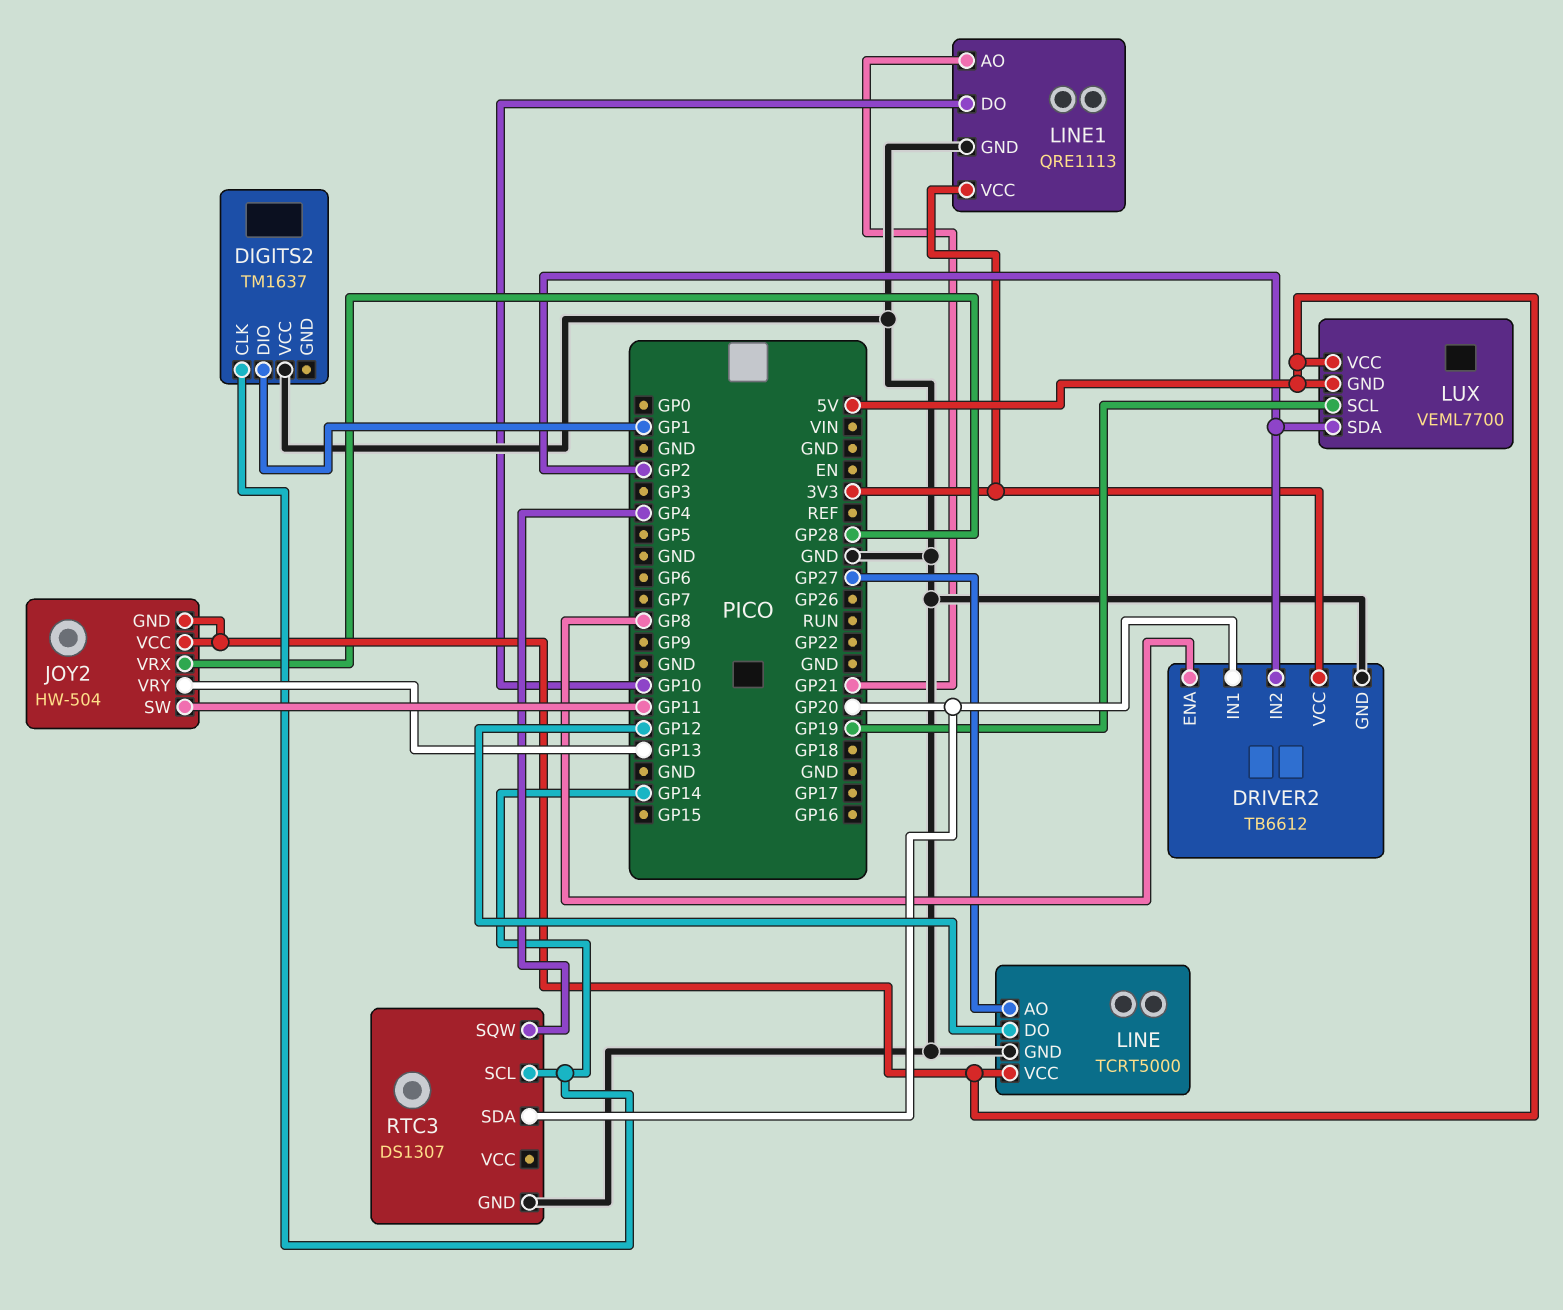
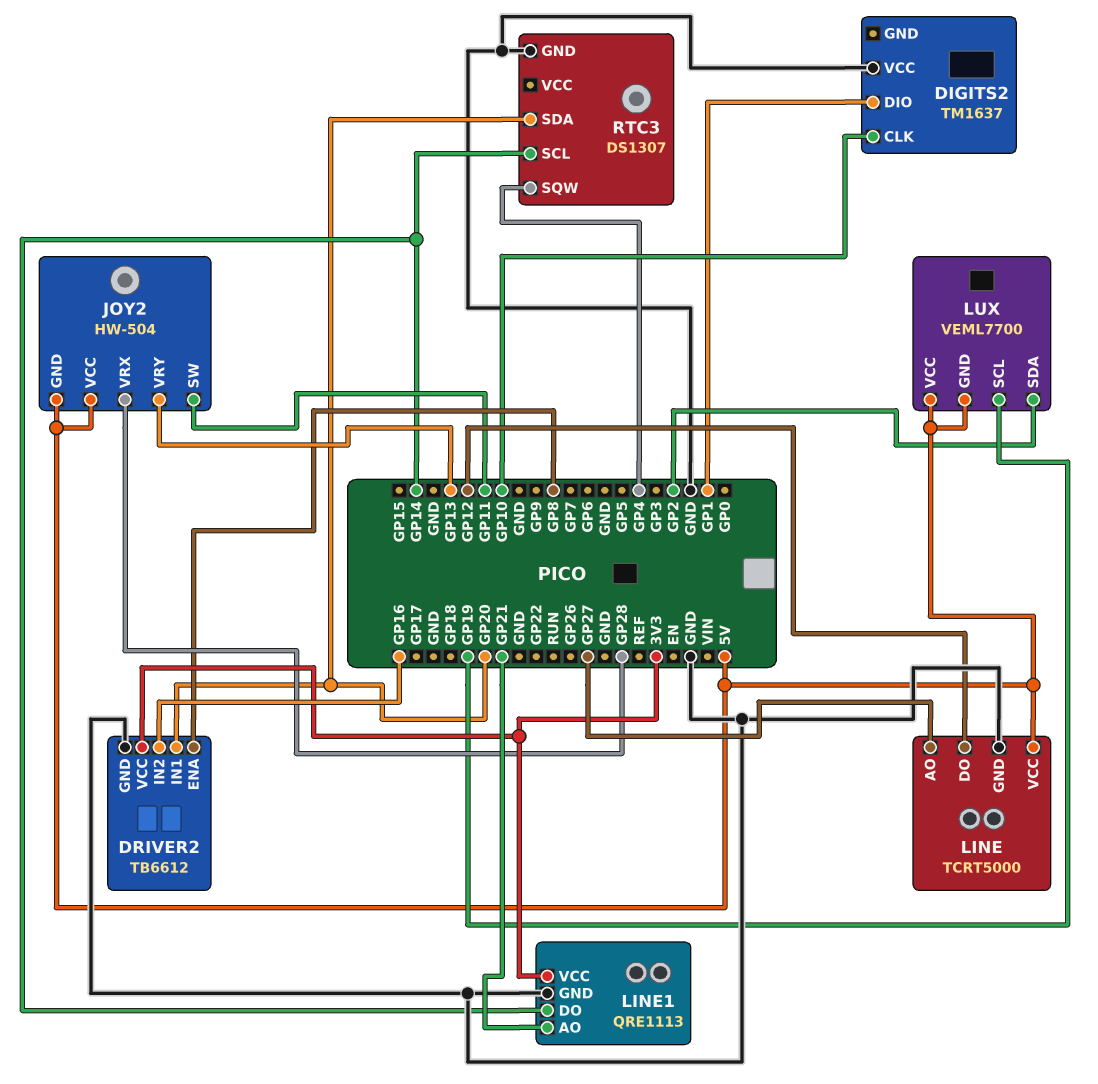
DIGITS2 pin CLK: GP14 -> GP10
DRIVER2 pin IN2: GP2 -> GP16
LINE1 pin DO: GP10 -> GP14

